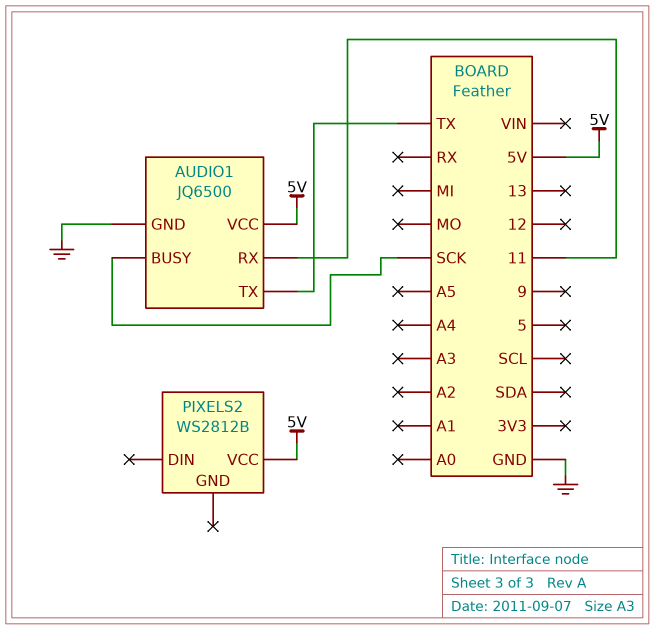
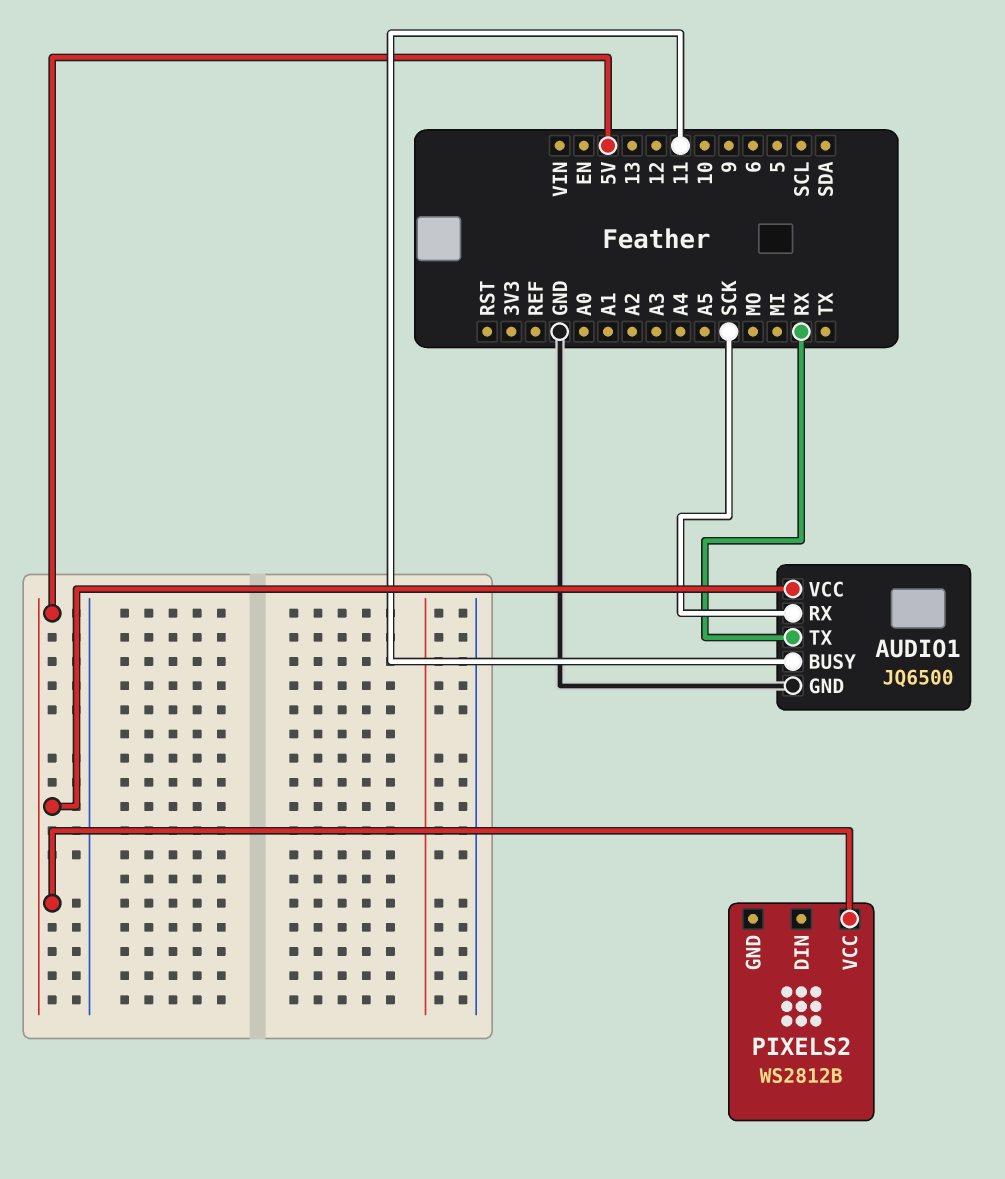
AUDIO1 pin BUSY: SCK -> 11
AUDIO1 pin RX: 11 -> SCK
AUDIO1 pin TX: TX -> RX

